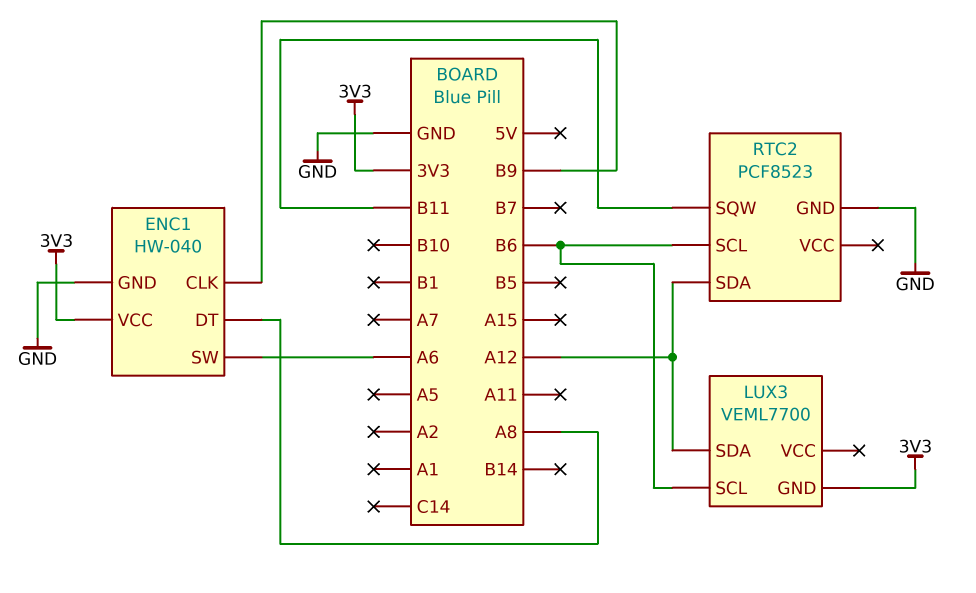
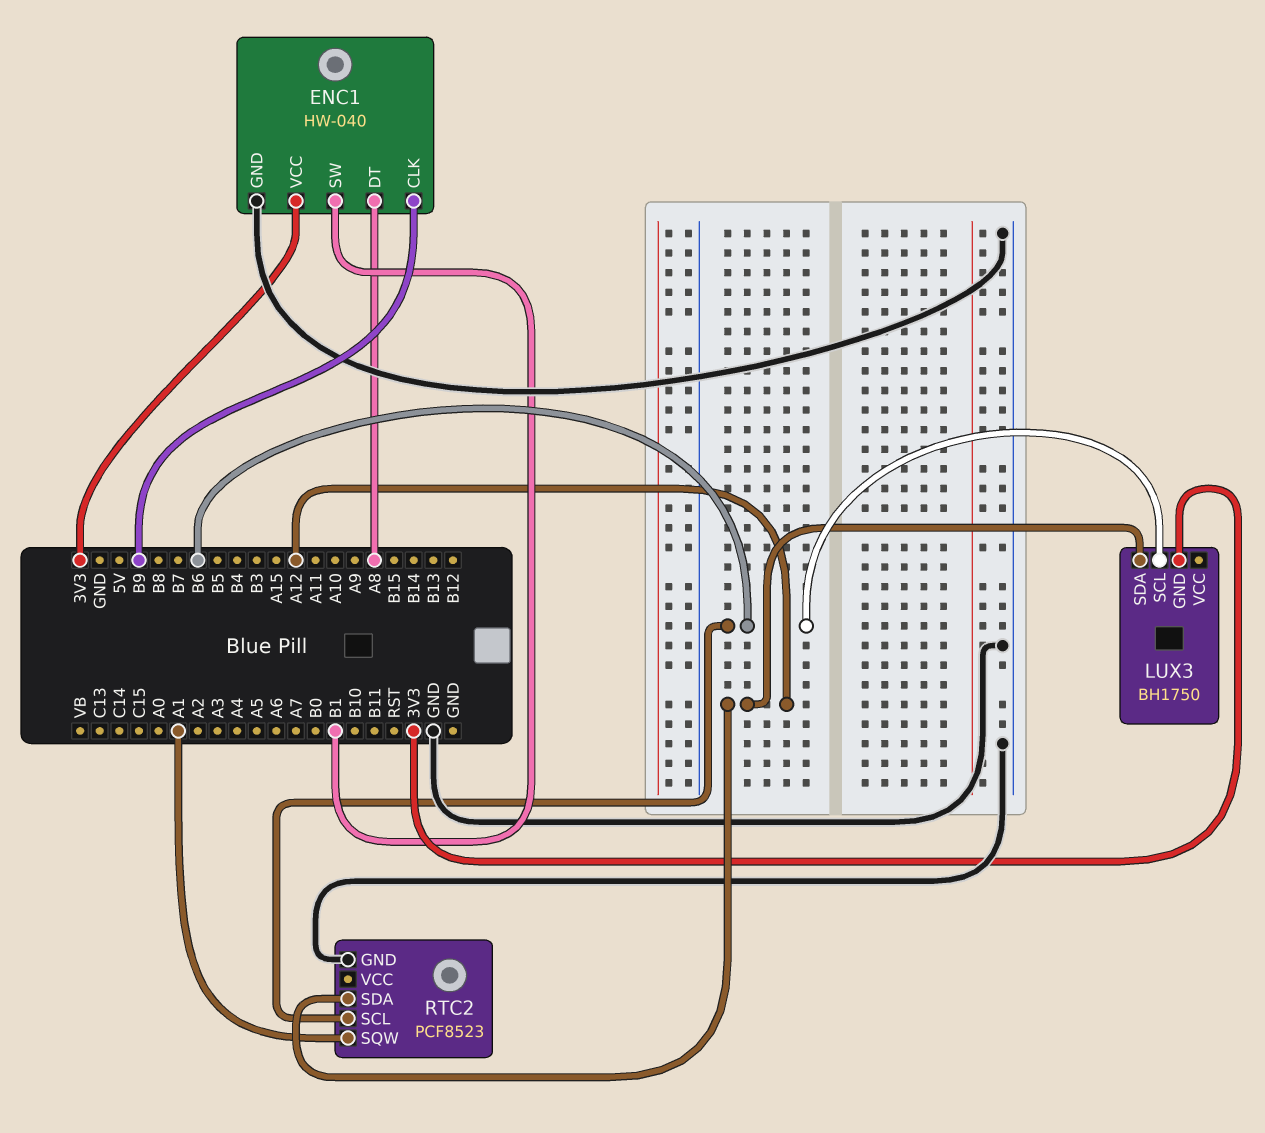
ENC1 pin SW: A6 -> B1
LUX3: VEML7700 -> BH1750
RTC2 pin SQW: B11 -> A1

